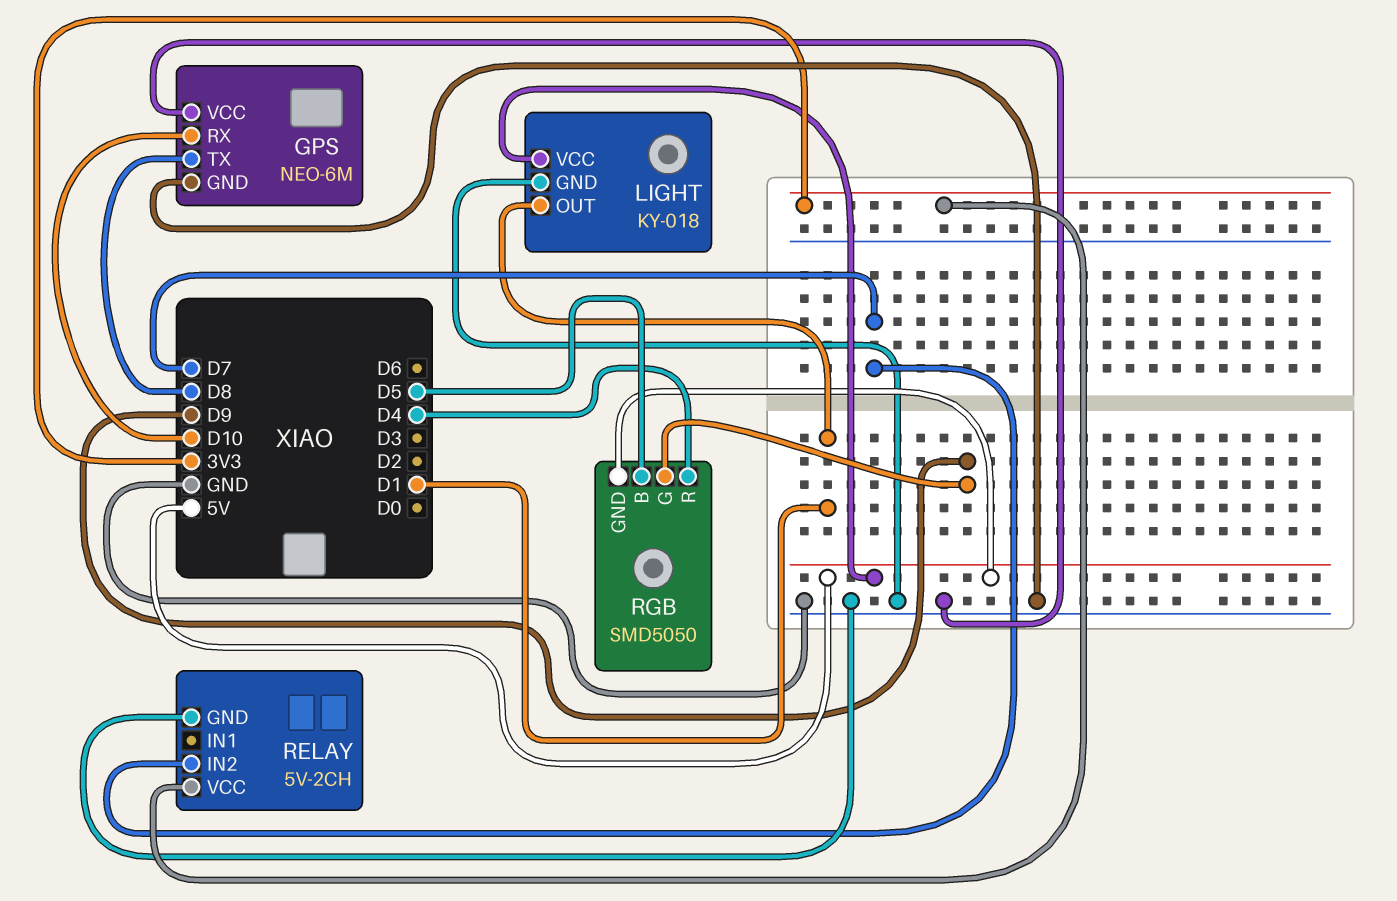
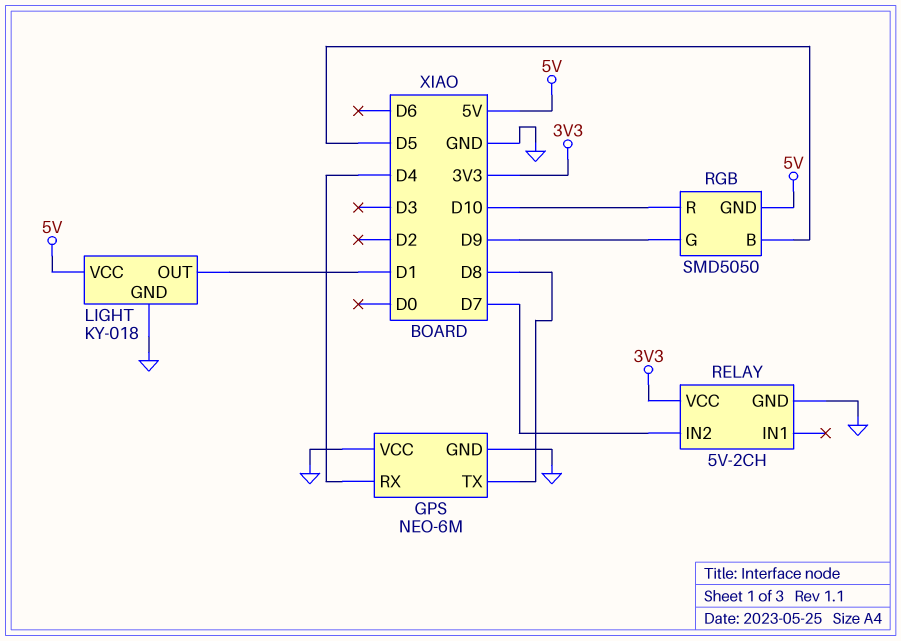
GPS pin RX: D10 -> D4
RGB pin R: D4 -> D10

